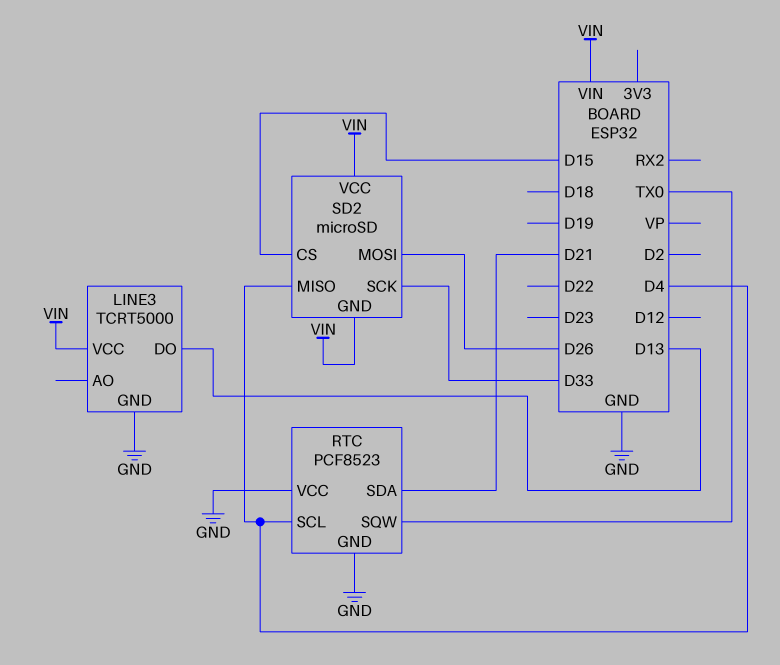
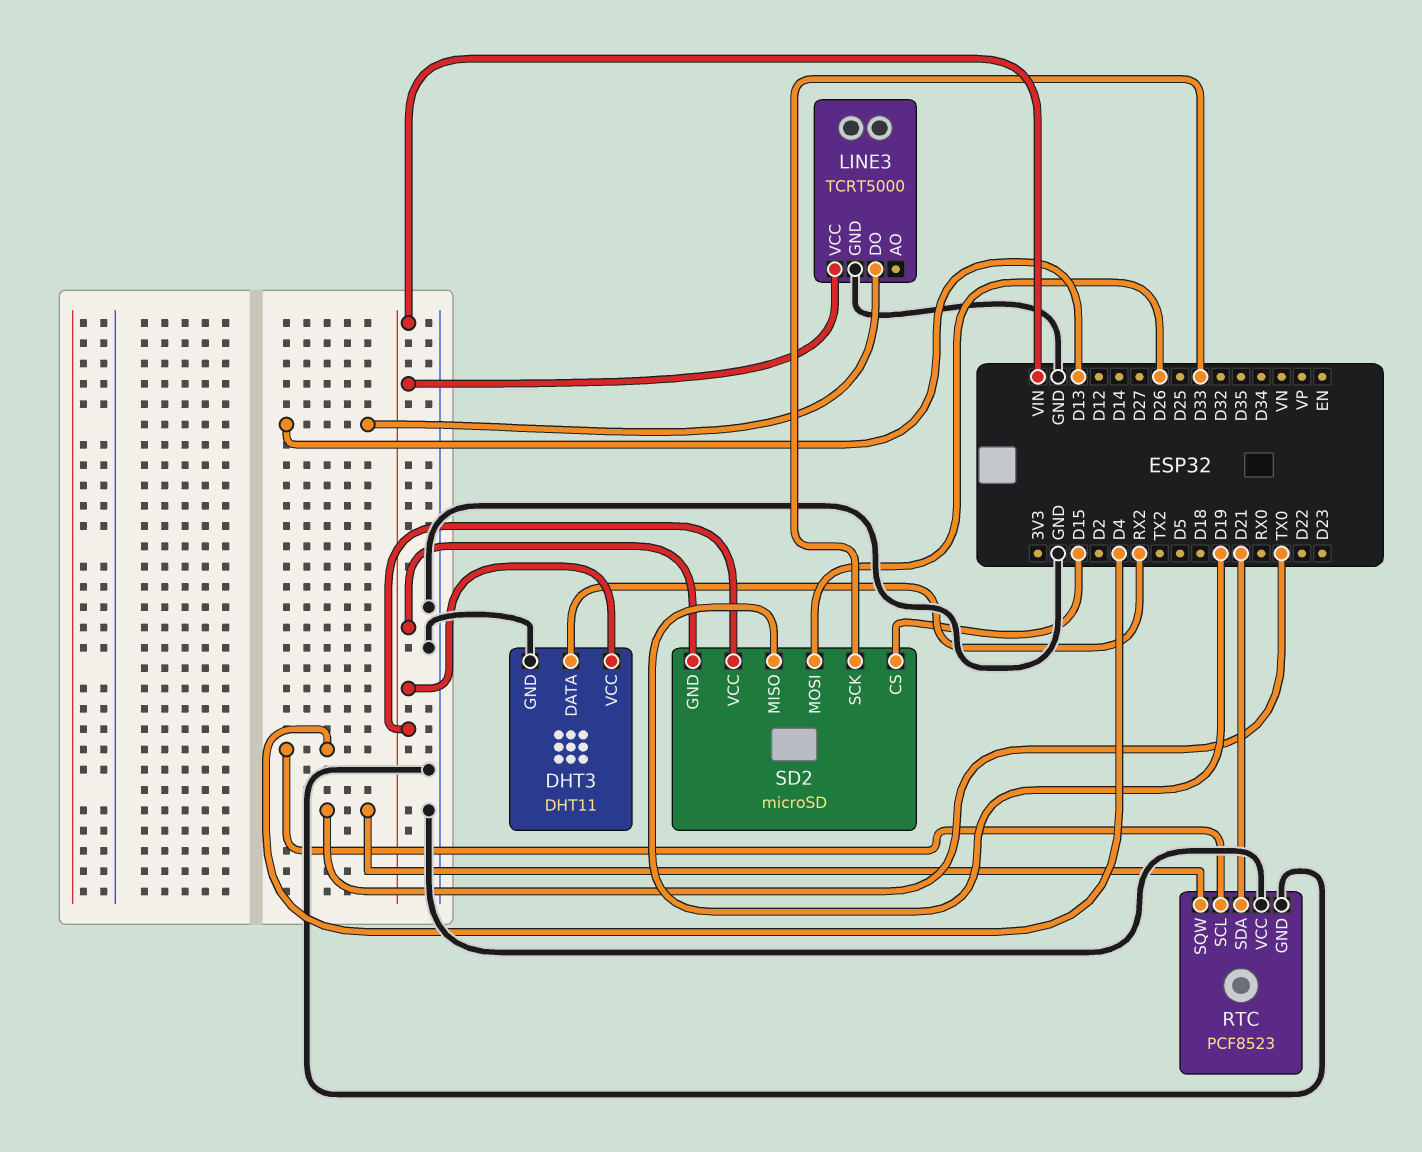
DHT3: none -> DHT11
DHT3 pin DATA: none -> RX2
DHT3 pin GND: none -> GND
DHT3 pin VCC: none -> VIN
SD2 pin MISO: D4 -> D19

